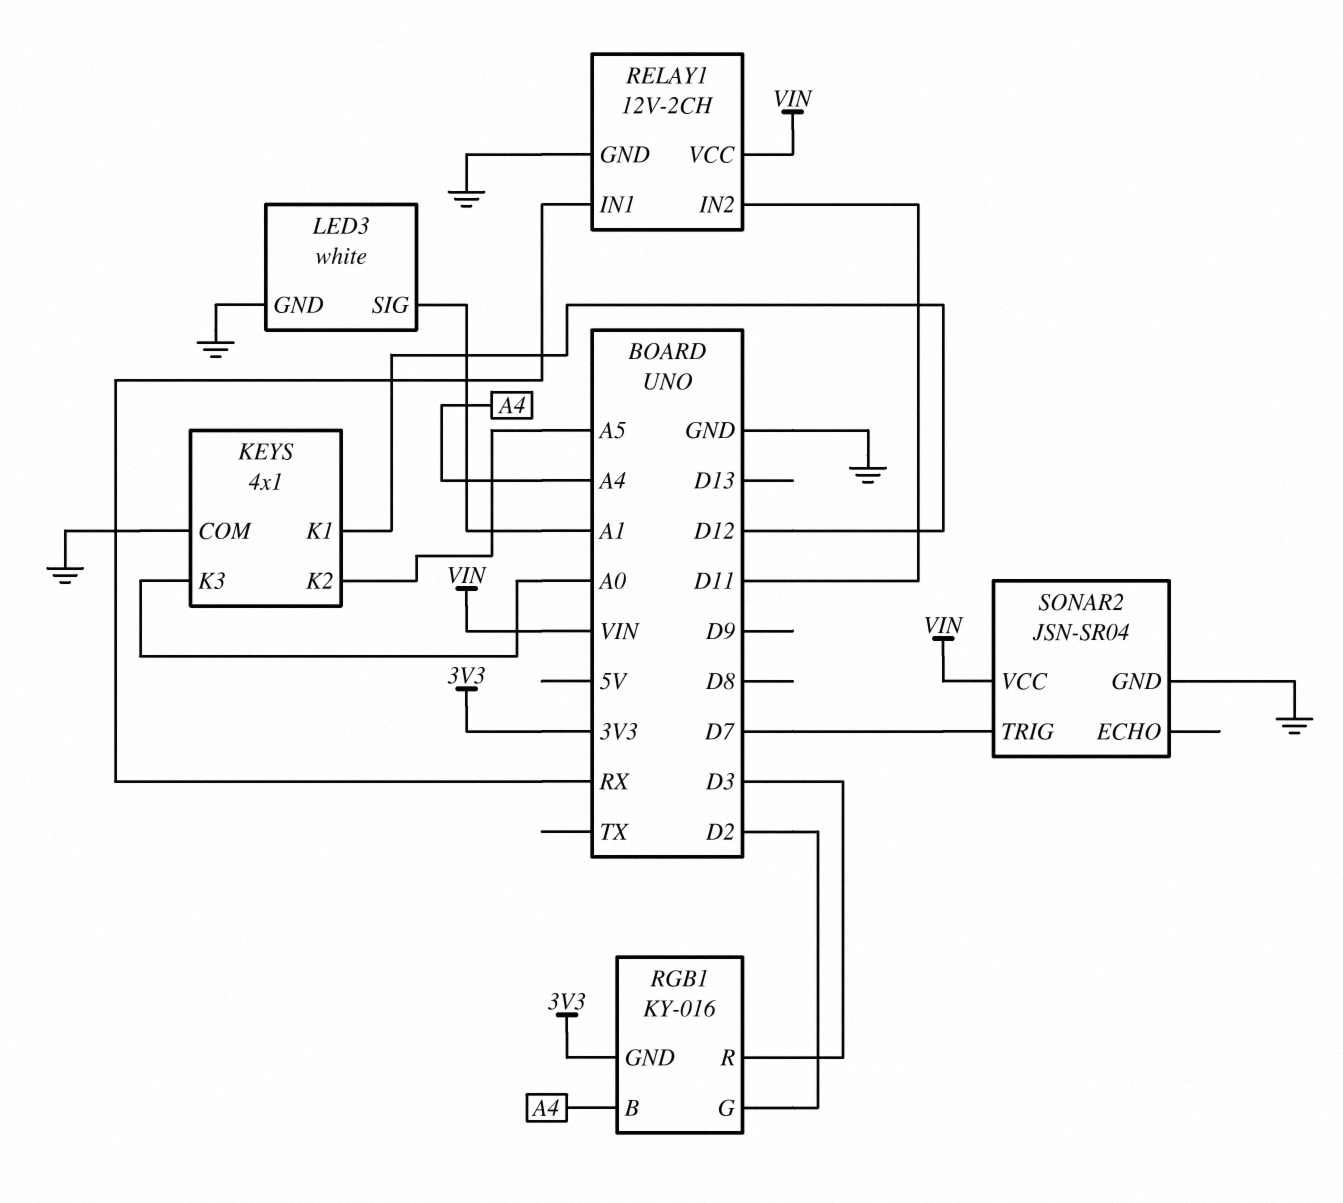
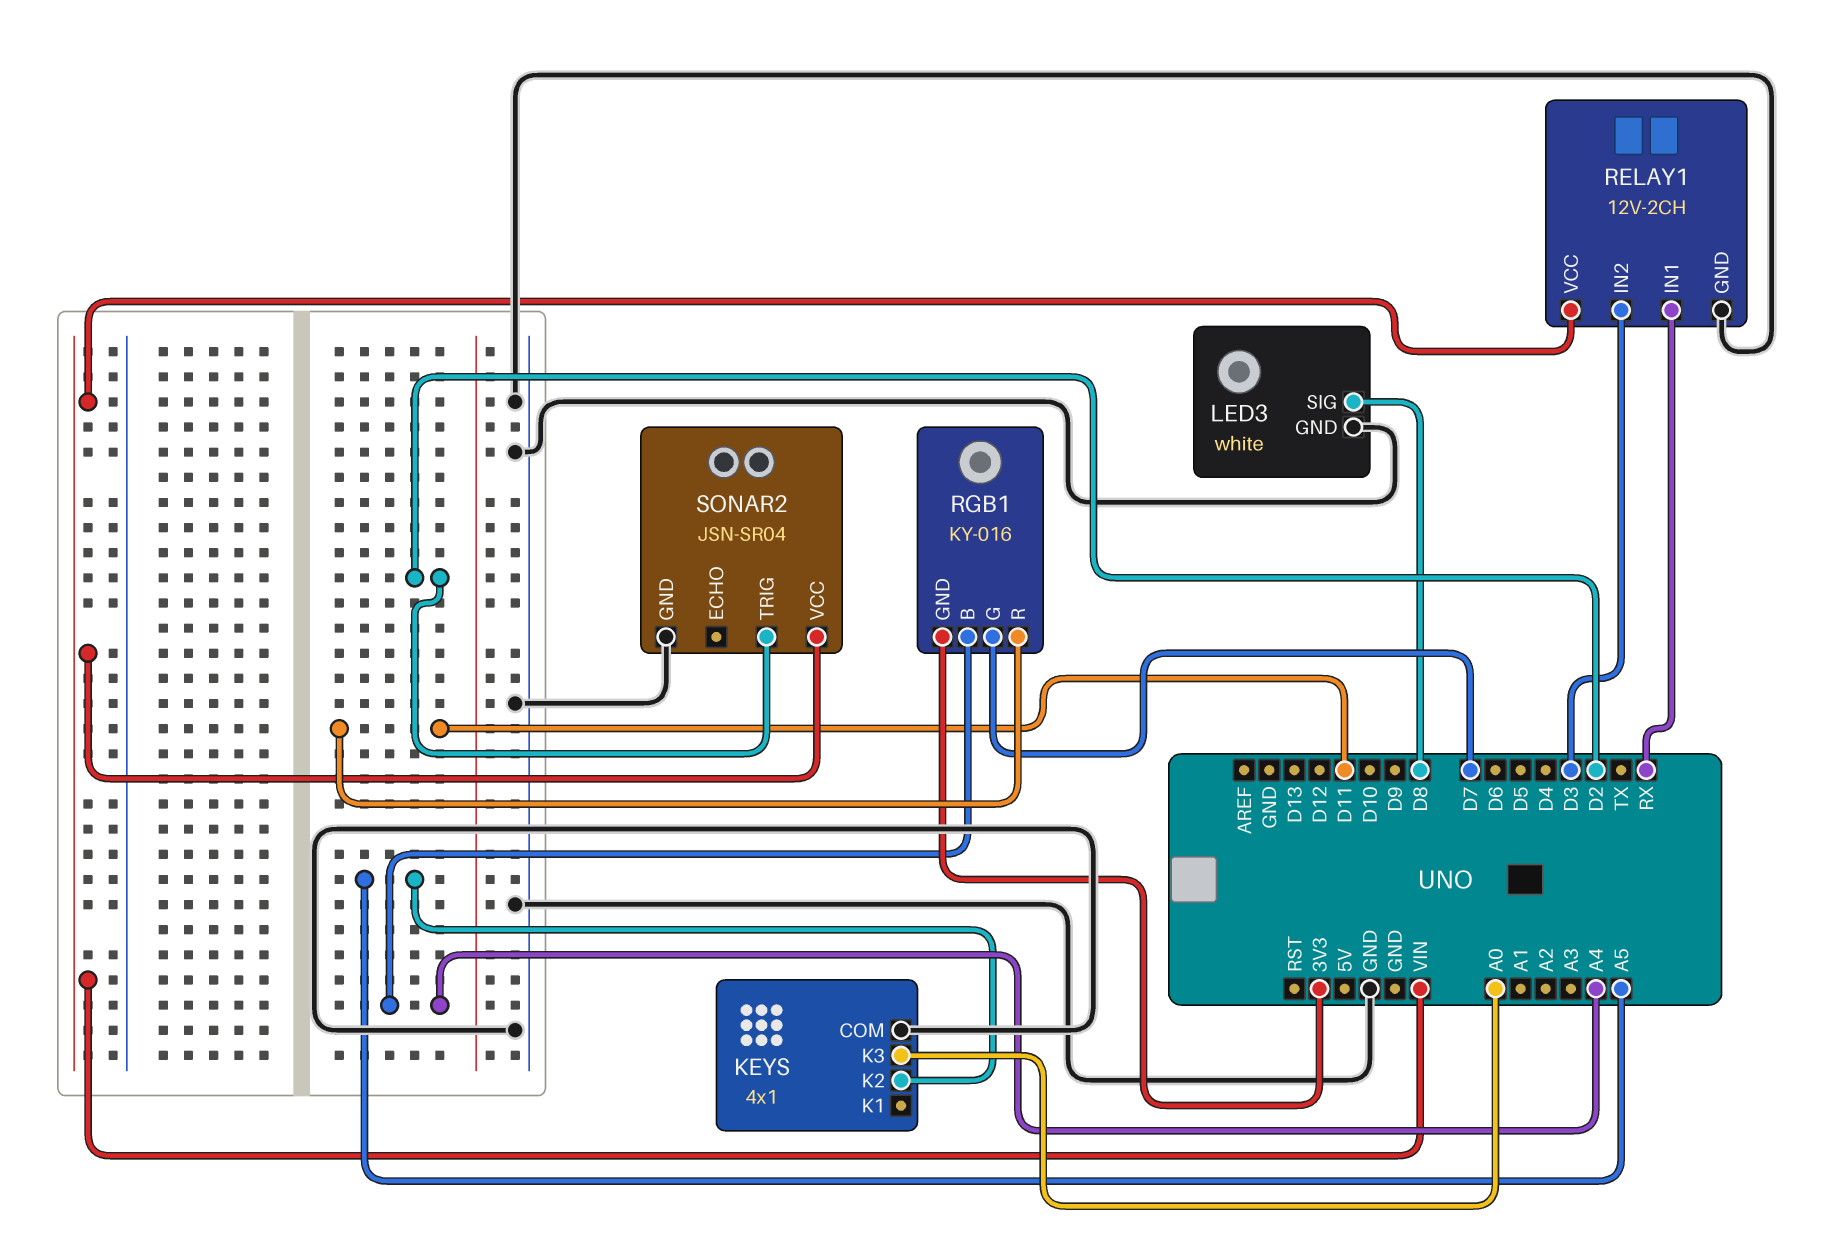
KEYS pin K1: D12 -> none
LED3 pin SIG: A1 -> D8
RELAY1 pin IN2: D11 -> D3
RGB1 pin G: D2 -> D7
RGB1 pin R: D3 -> D11
SONAR2 pin TRIG: D7 -> D2

